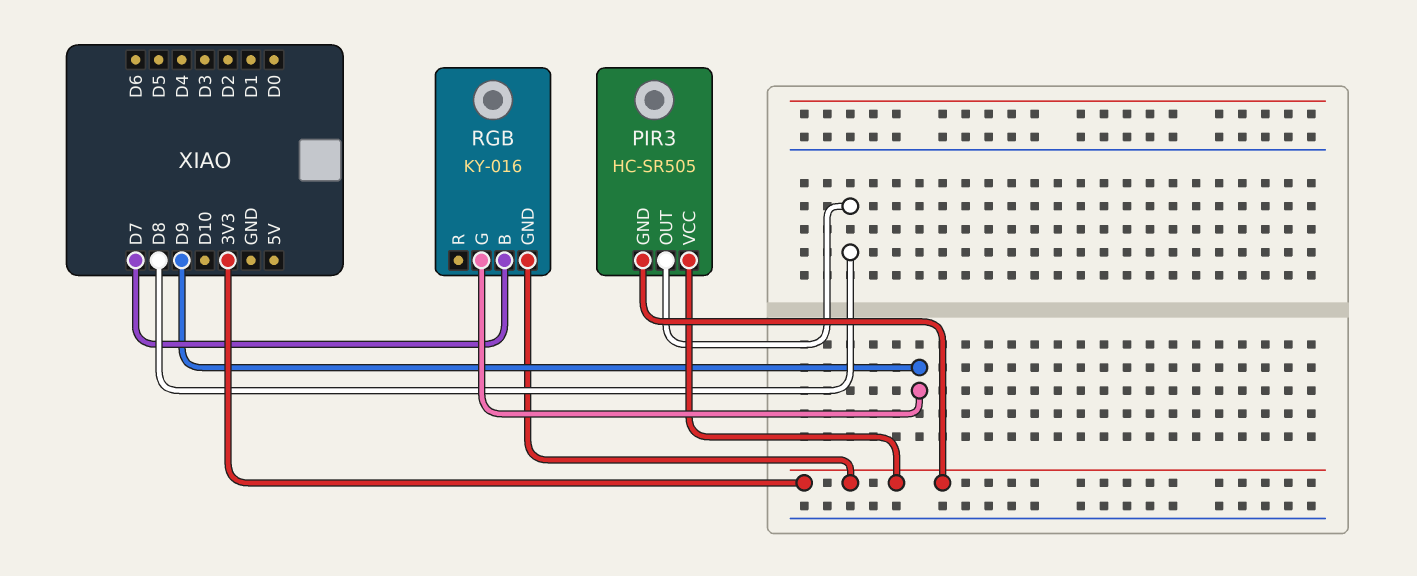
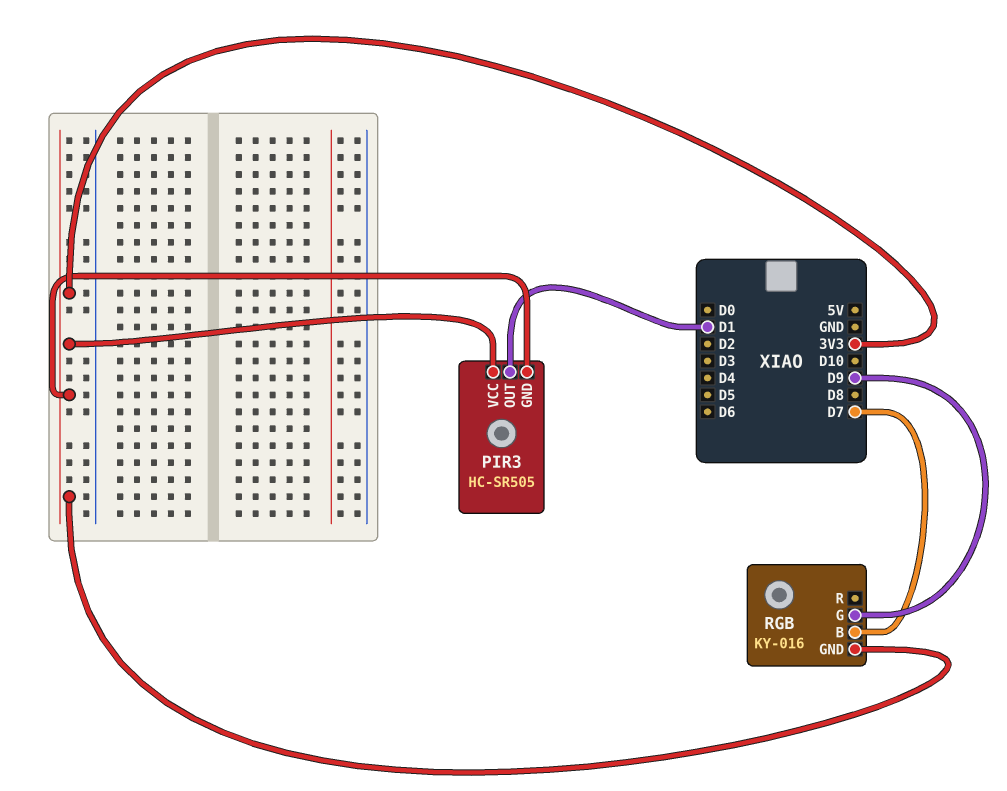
PIR3 pin OUT: D8 -> D1

